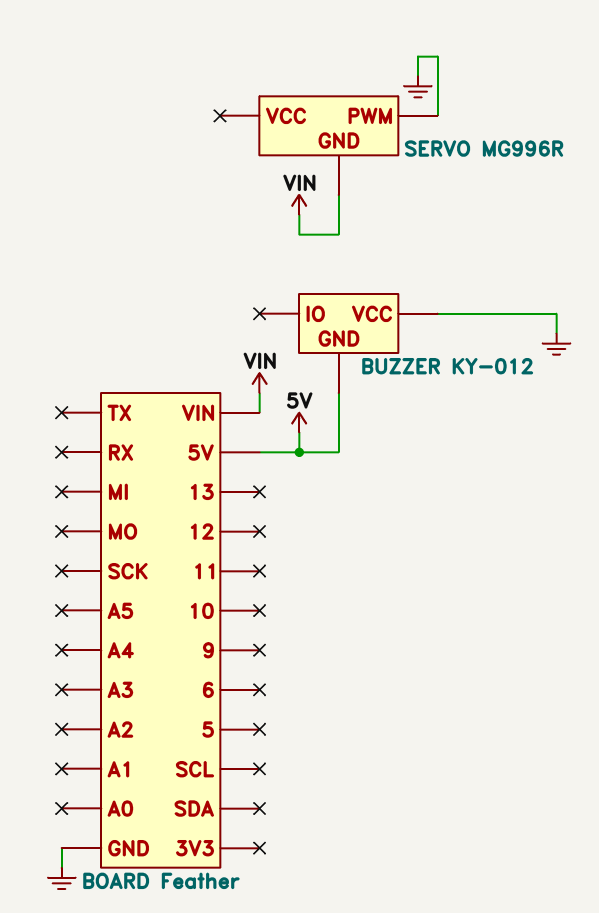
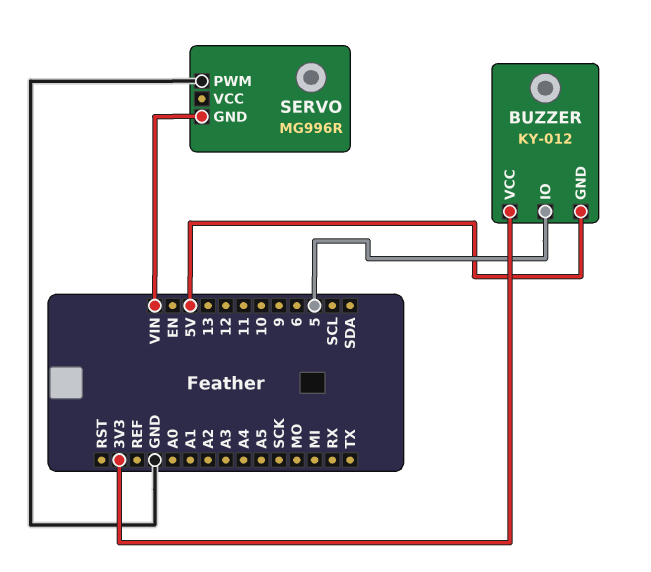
BUZZER pin IO: none -> 5
BUZZER pin VCC: GND -> 3V3

